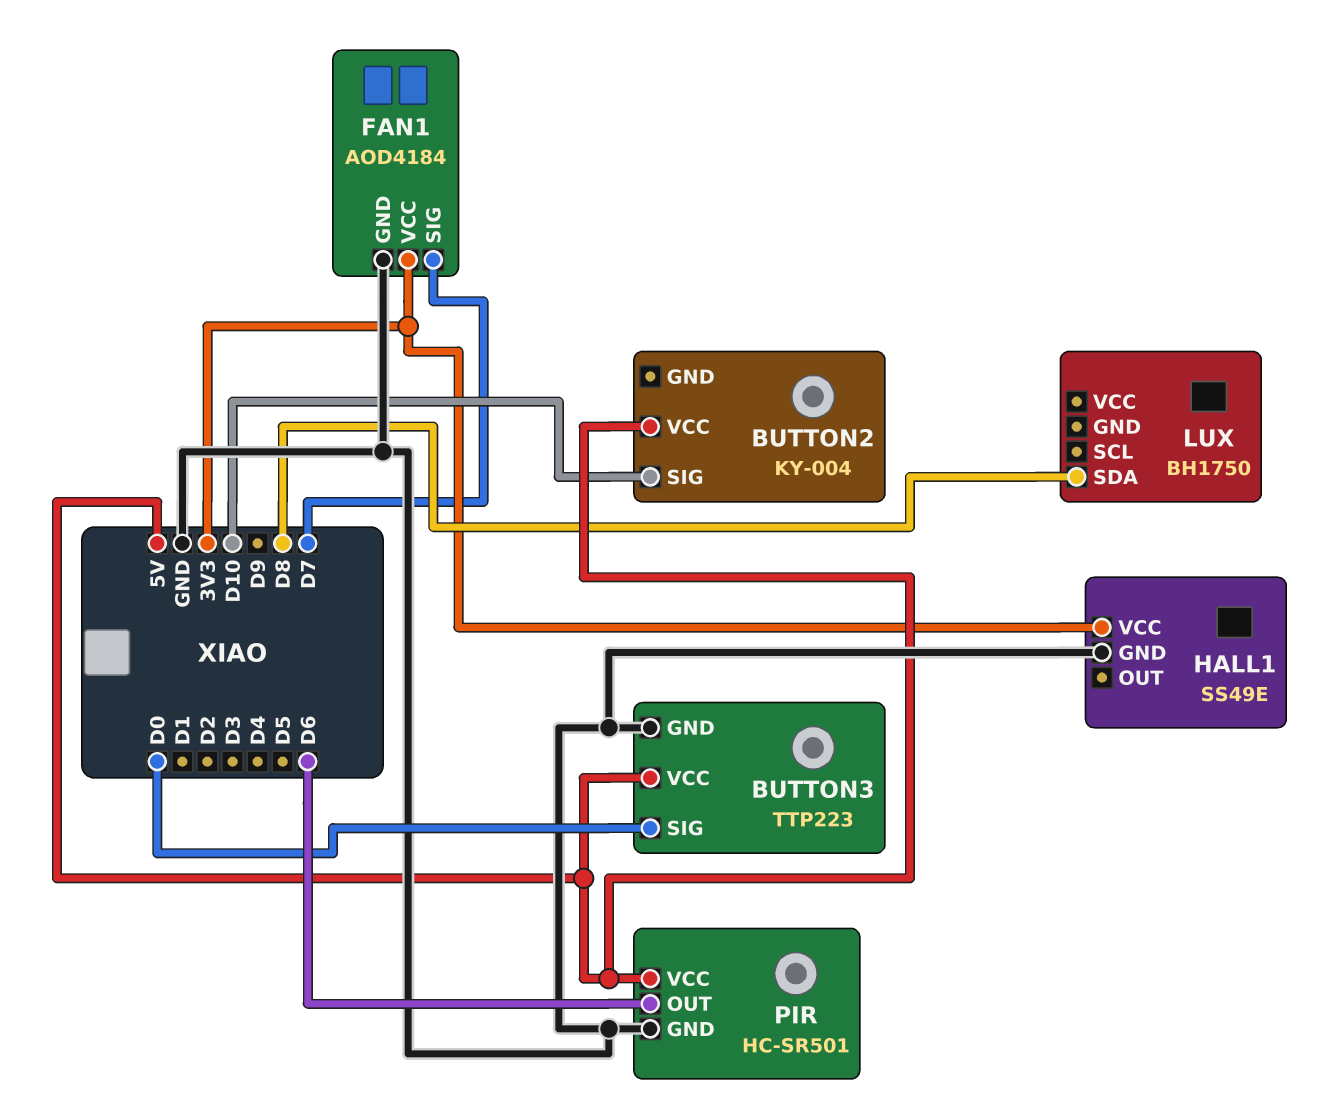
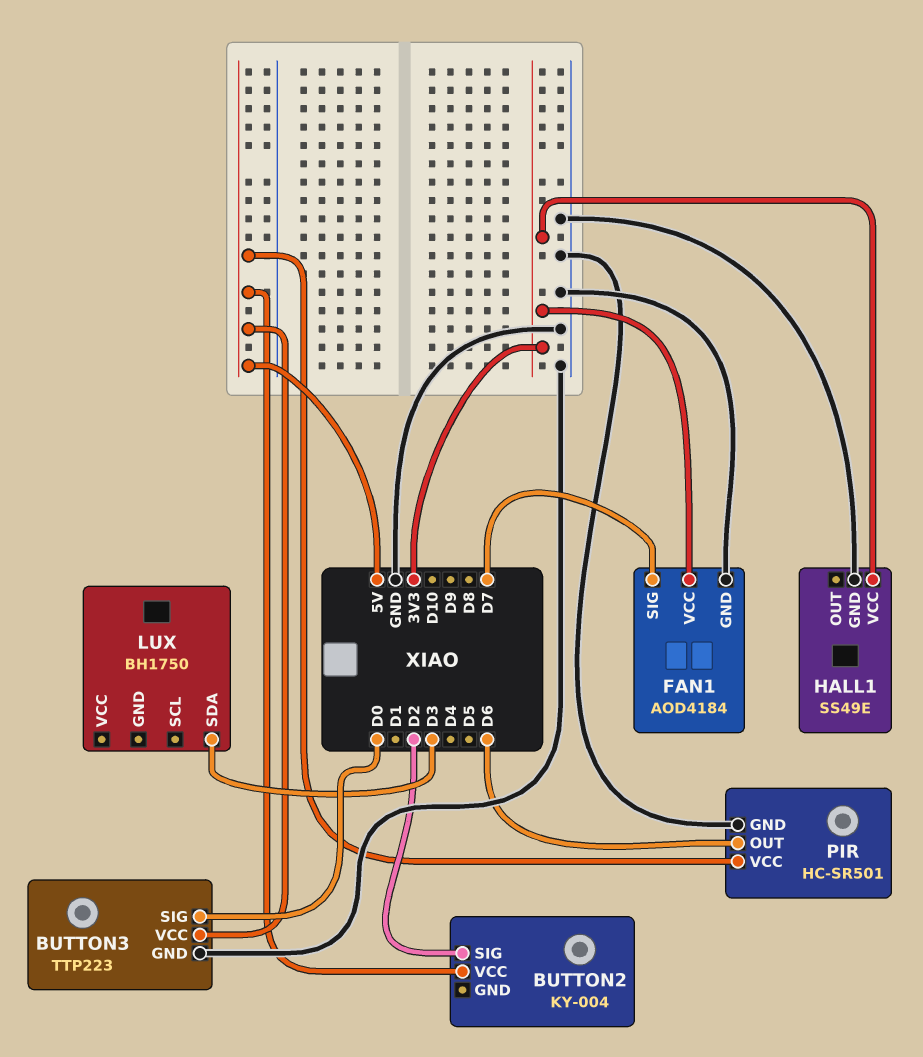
BUTTON2 pin SIG: D10 -> D2
LUX pin SDA: D8 -> D3

